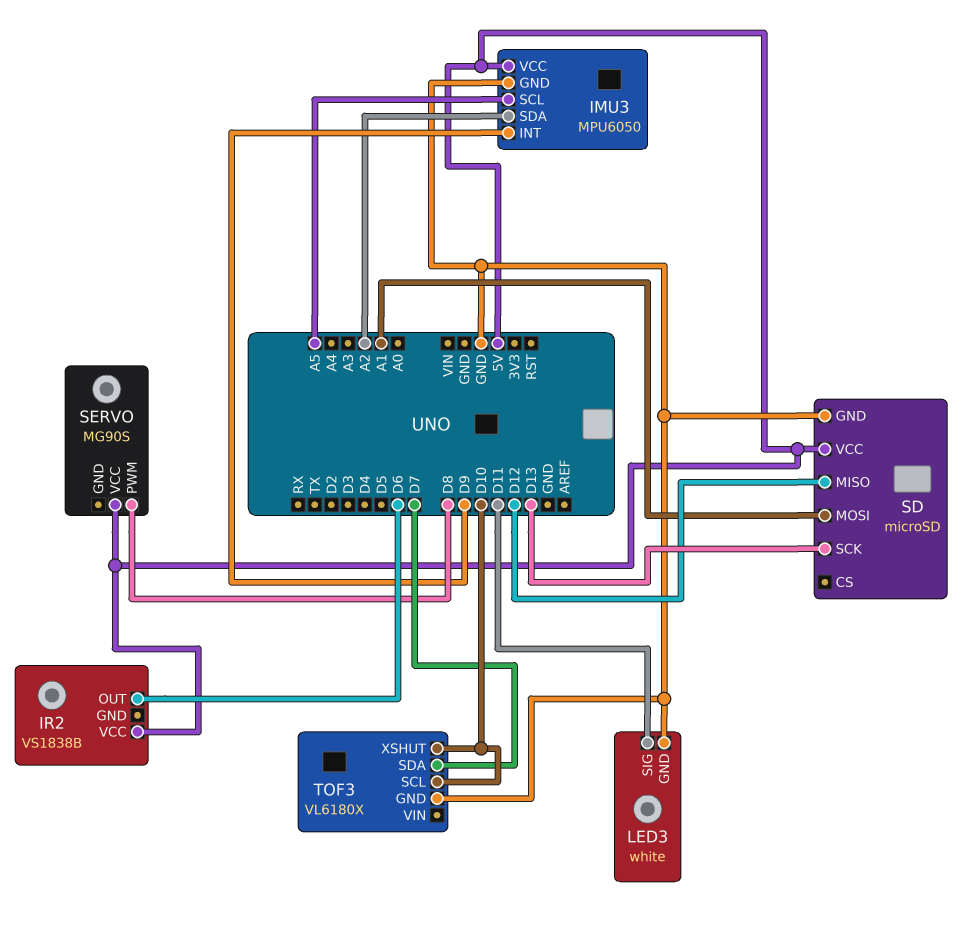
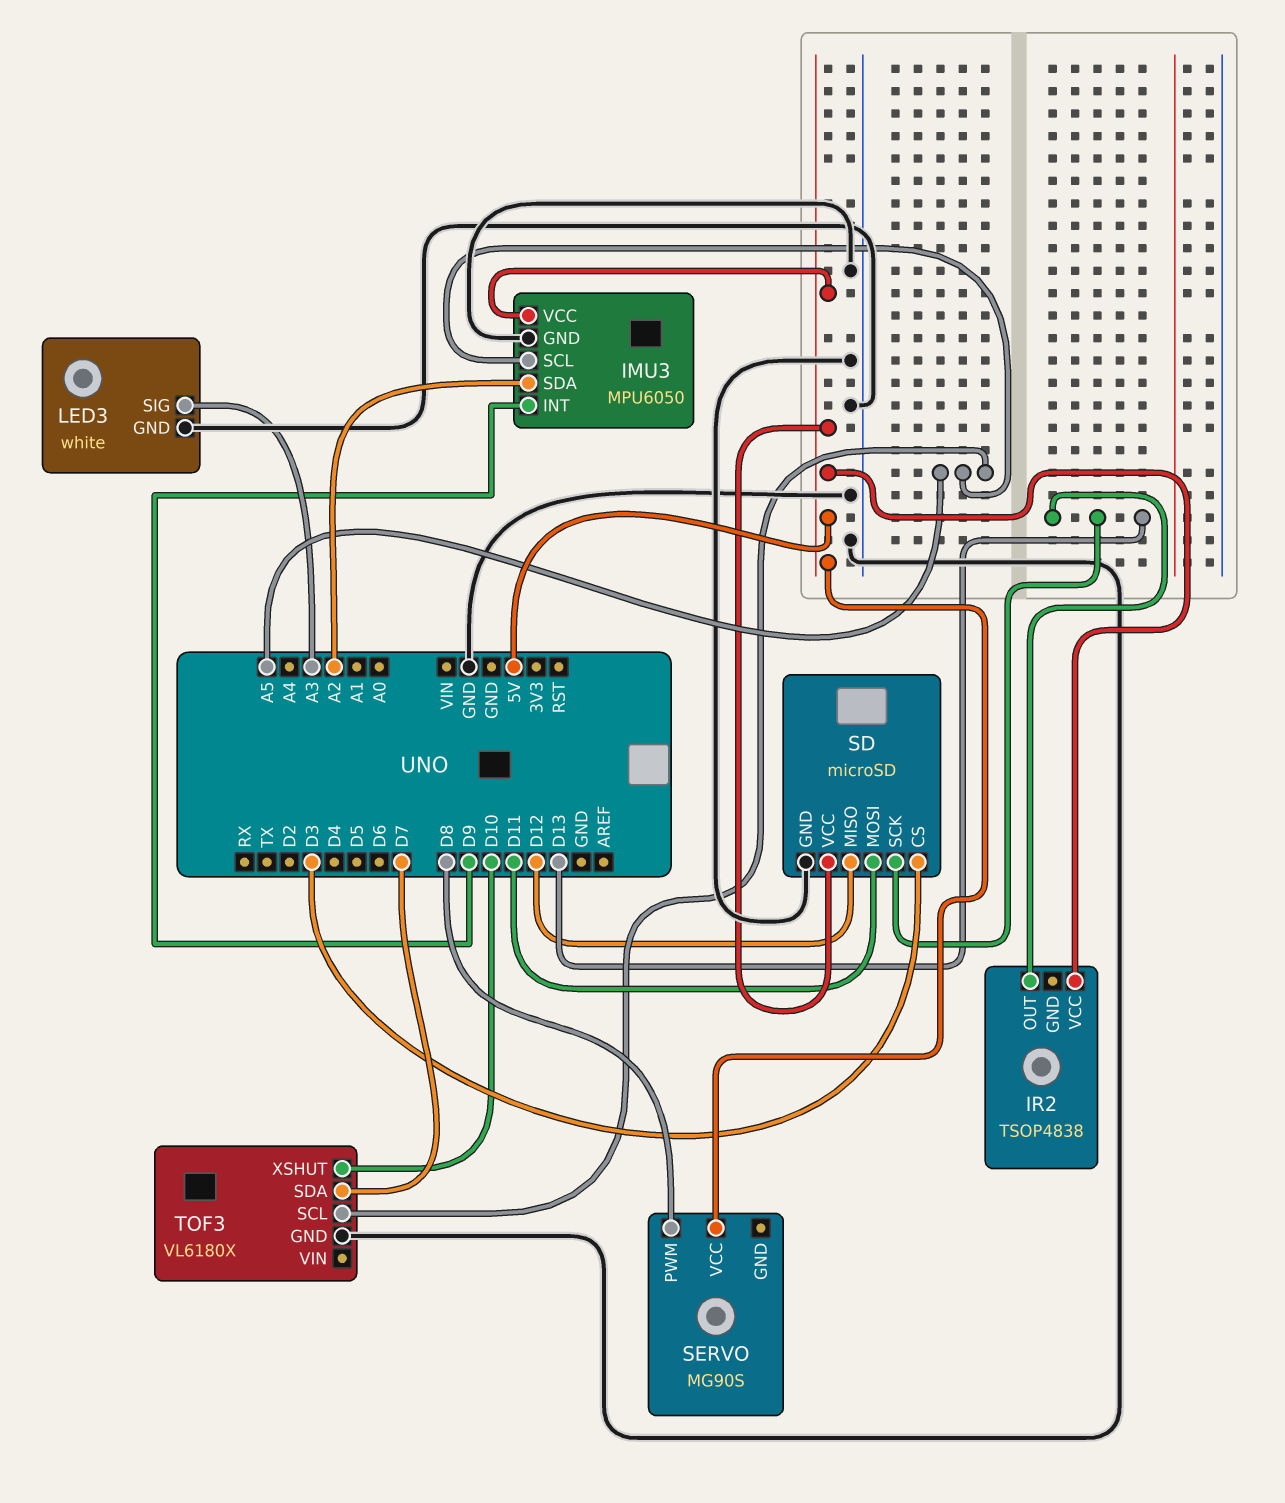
IR2: VS1838B -> TSOP4838
IR2 pin OUT: D6 -> D13
LED3 pin SIG: D11 -> A3
SD pin CS: none -> D3
SD pin MOSI: A1 -> D11
TOF3 pin SCL: D10 -> A5

